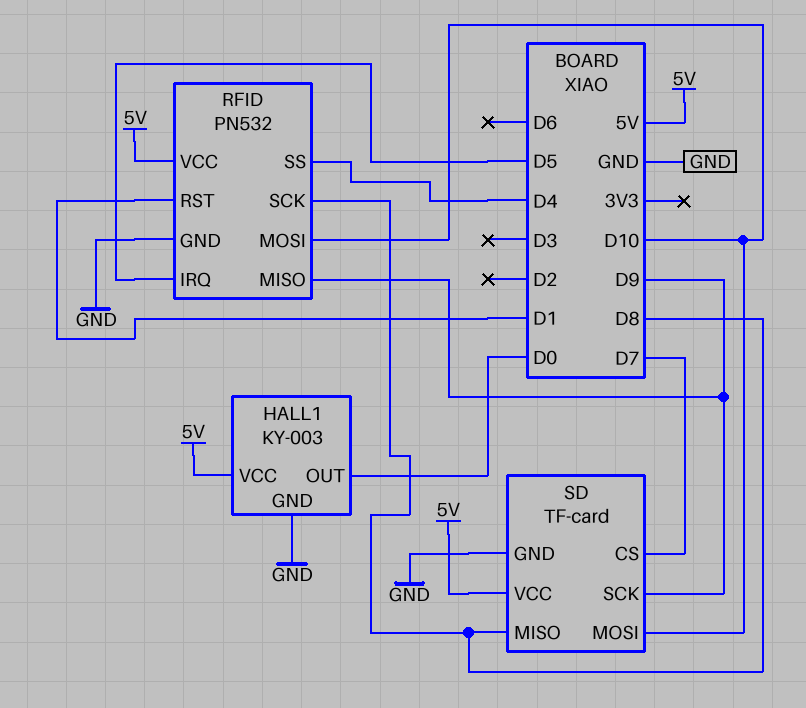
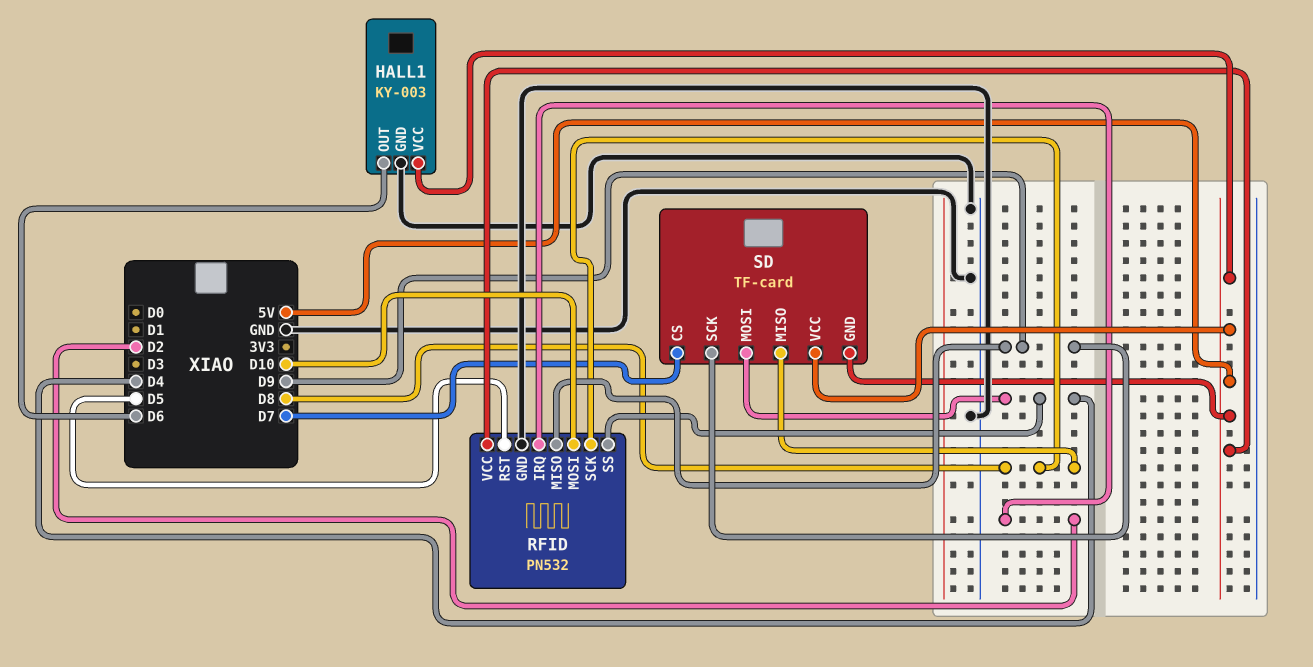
HALL1 pin OUT: D0 -> D6
RFID pin IRQ: D5 -> D2
RFID pin RST: D1 -> D5
SD pin GND: GND -> 5V
SD pin MOSI: D10 -> D4

